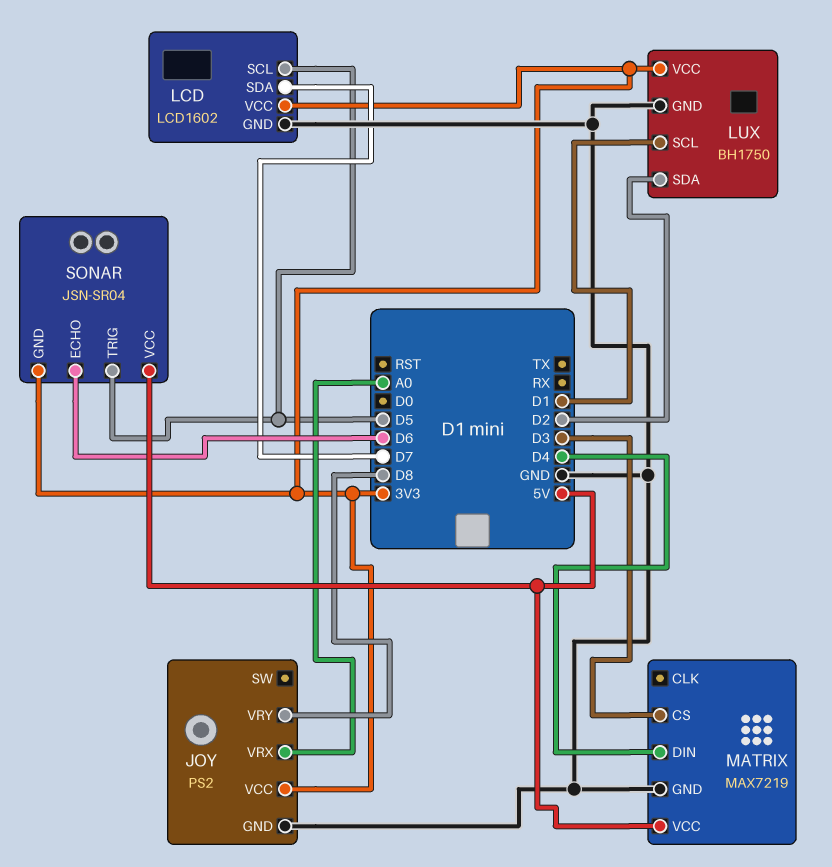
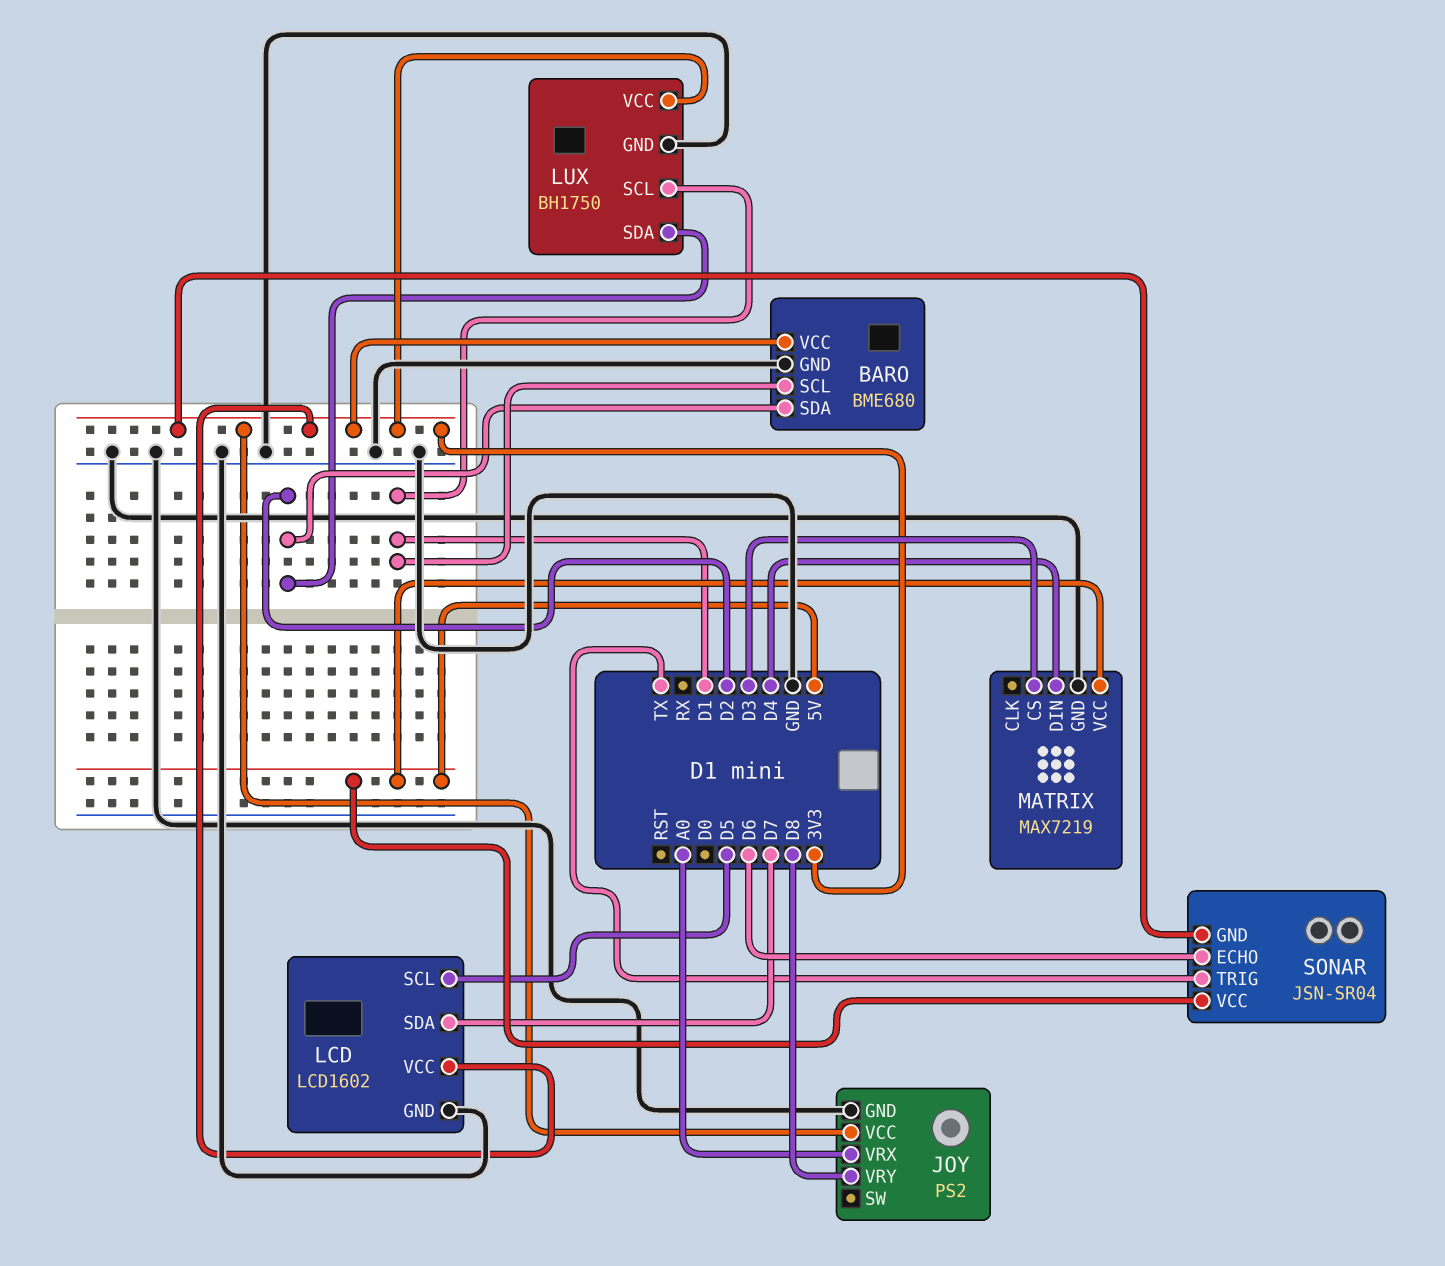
BARO: none -> BME680
BARO pin GND: none -> GND
BARO pin SCL: none -> D1
BARO pin SDA: none -> D2
BARO pin VCC: none -> 3V3
SONAR pin TRIG: D5 -> TX

